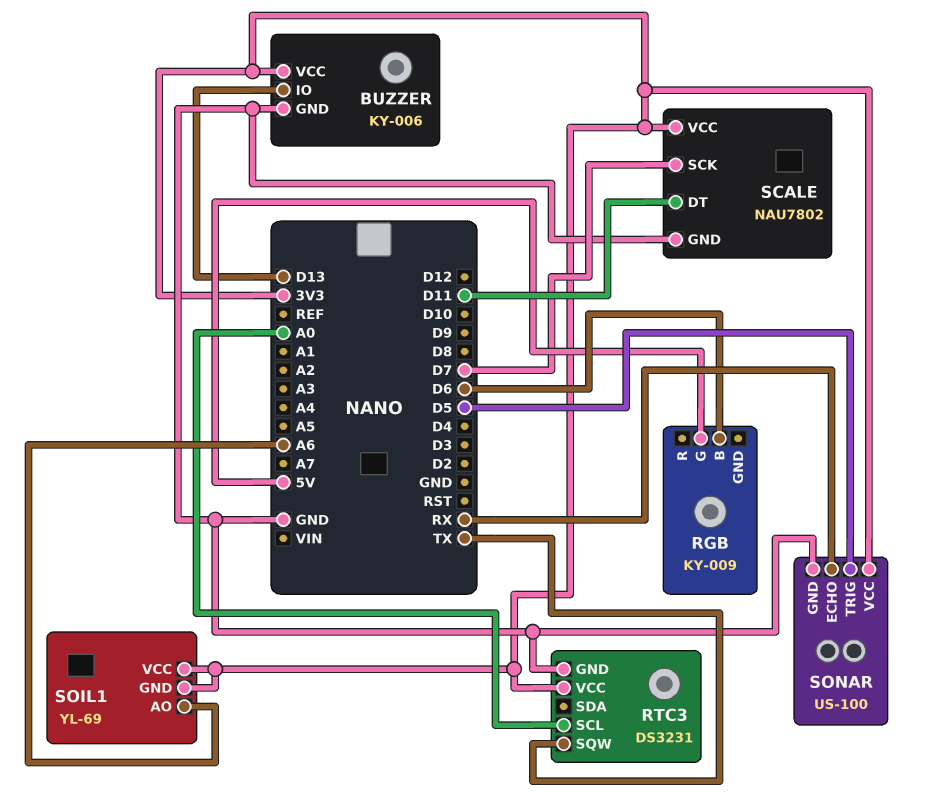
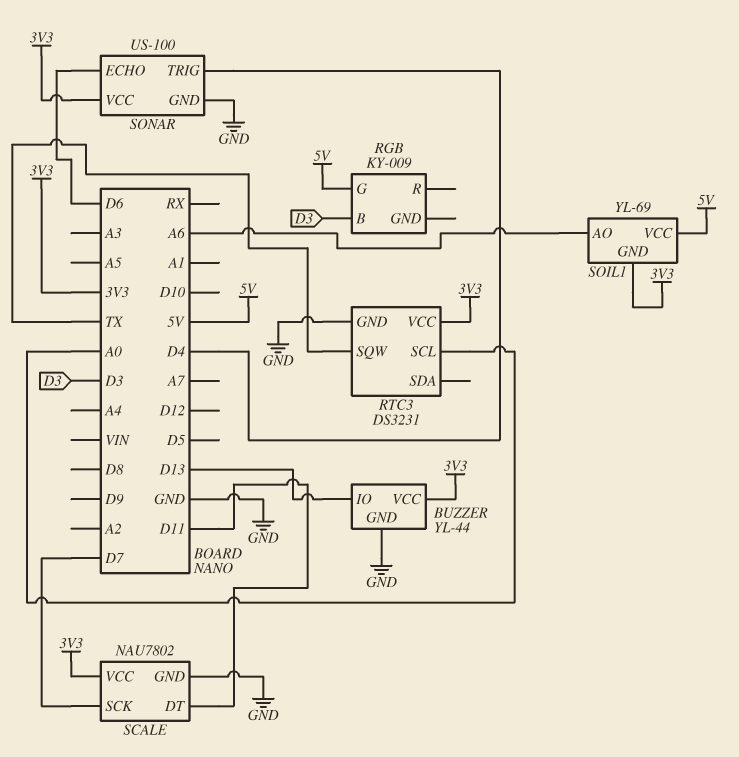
BUZZER: KY-006 -> YL-44
RGB pin B: D6 -> D3
SOIL1 pin VCC: 3V3 -> 5V
SONAR pin ECHO: RX -> D6
SONAR pin TRIG: D5 -> D4

